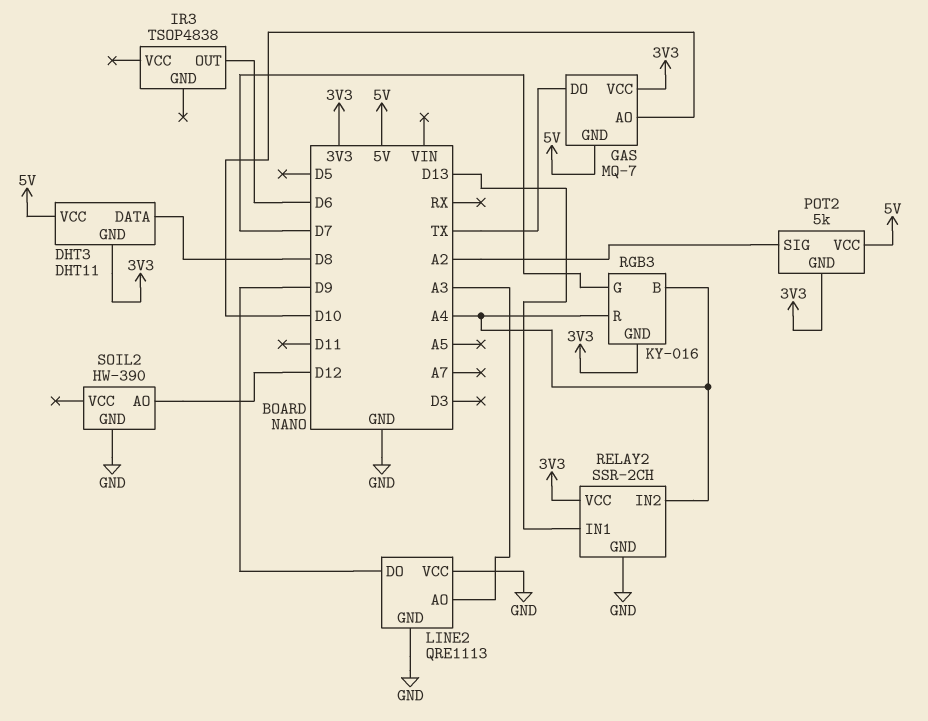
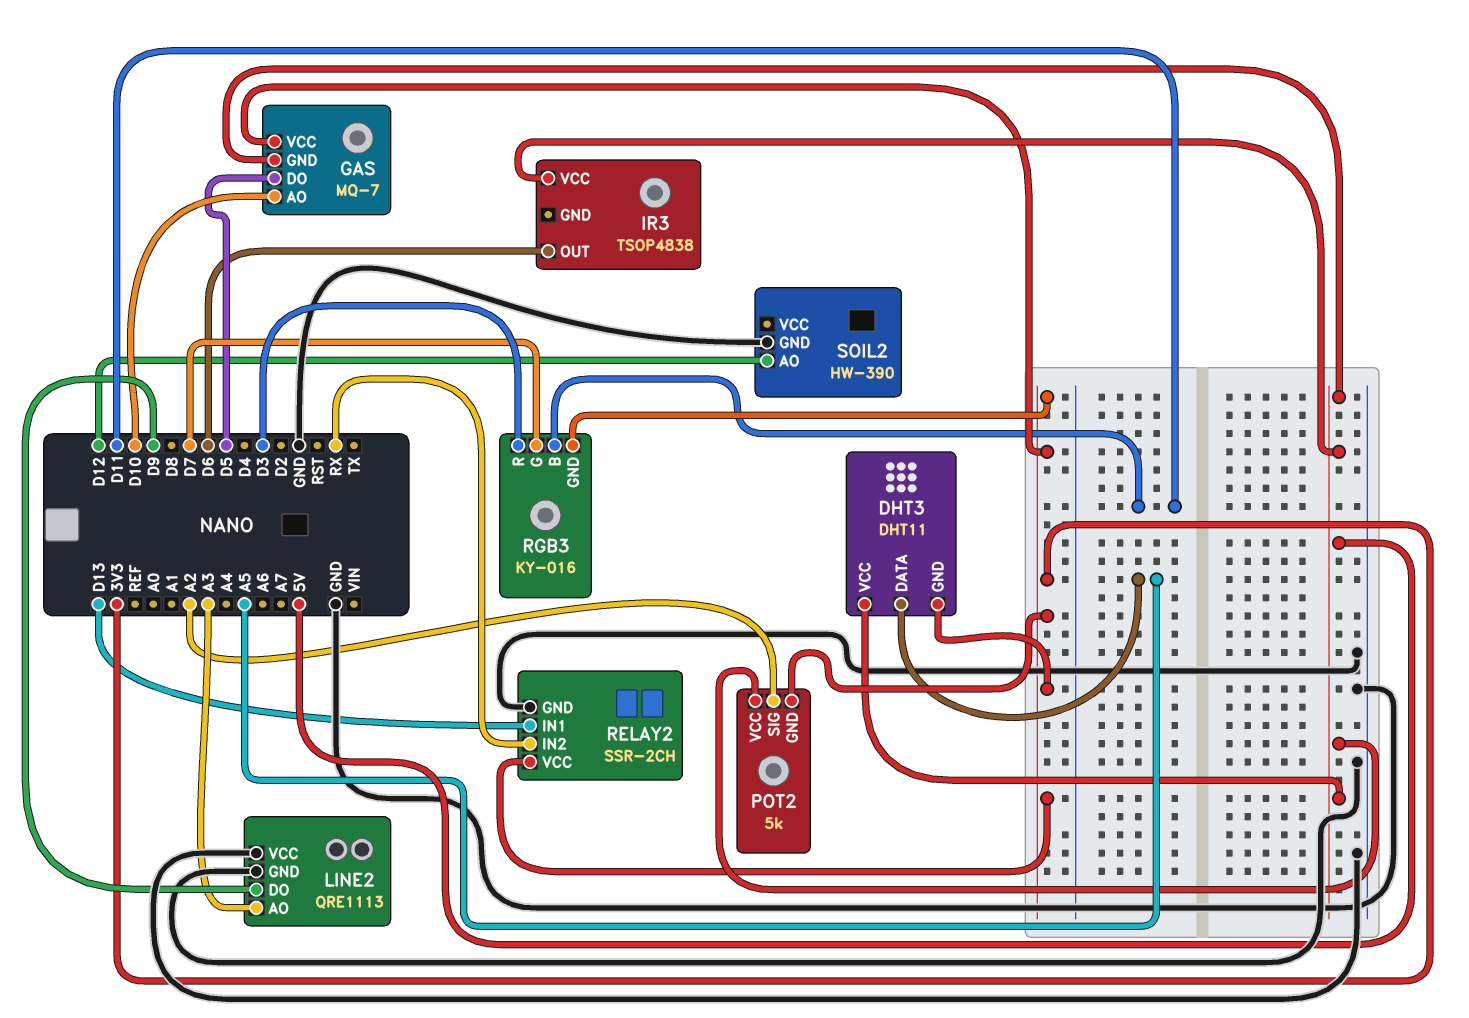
DHT3 pin DATA: D8 -> A5
GAS pin DO: TX -> D5
IR3 pin VCC: none -> 5V
RELAY2 pin IN2: A4 -> RX
RGB3 pin B: A4 -> D11
RGB3 pin R: A4 -> D3

